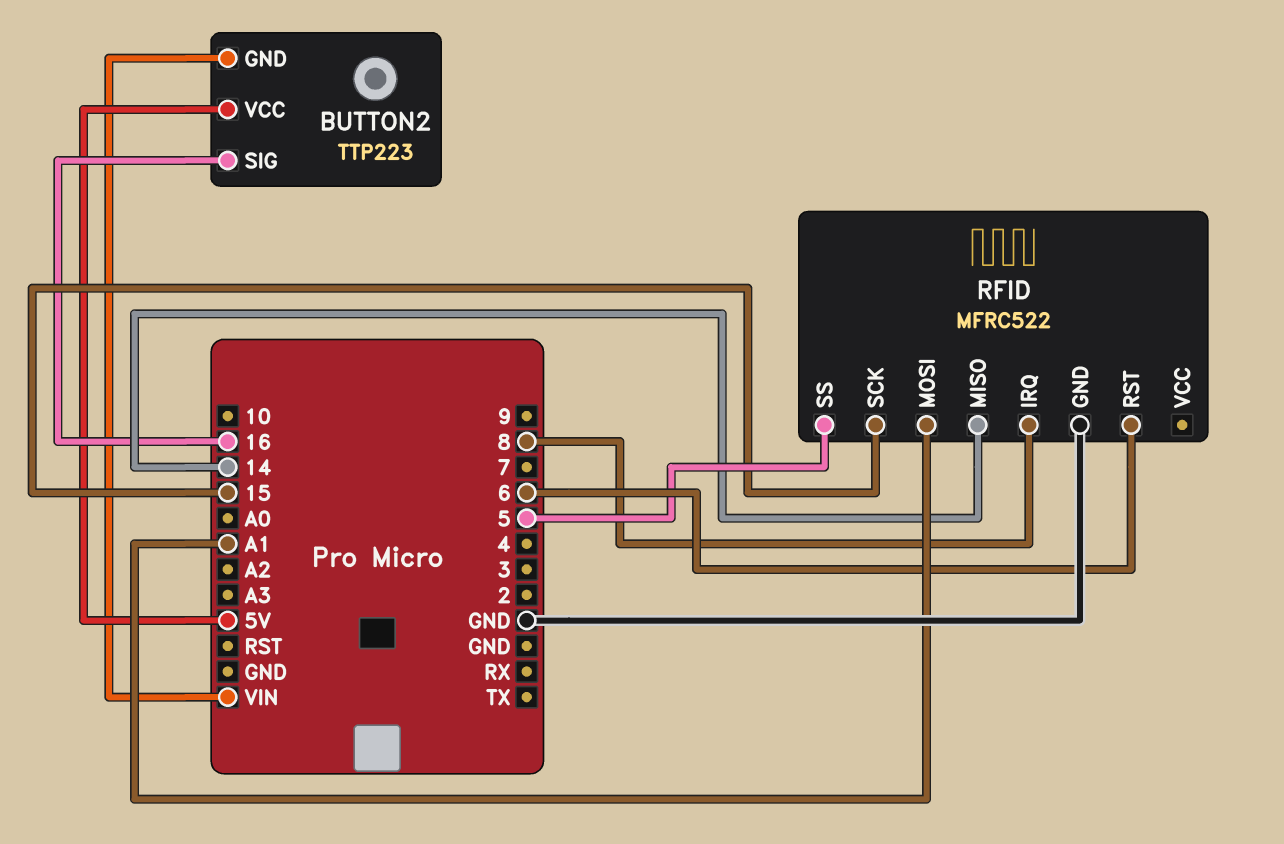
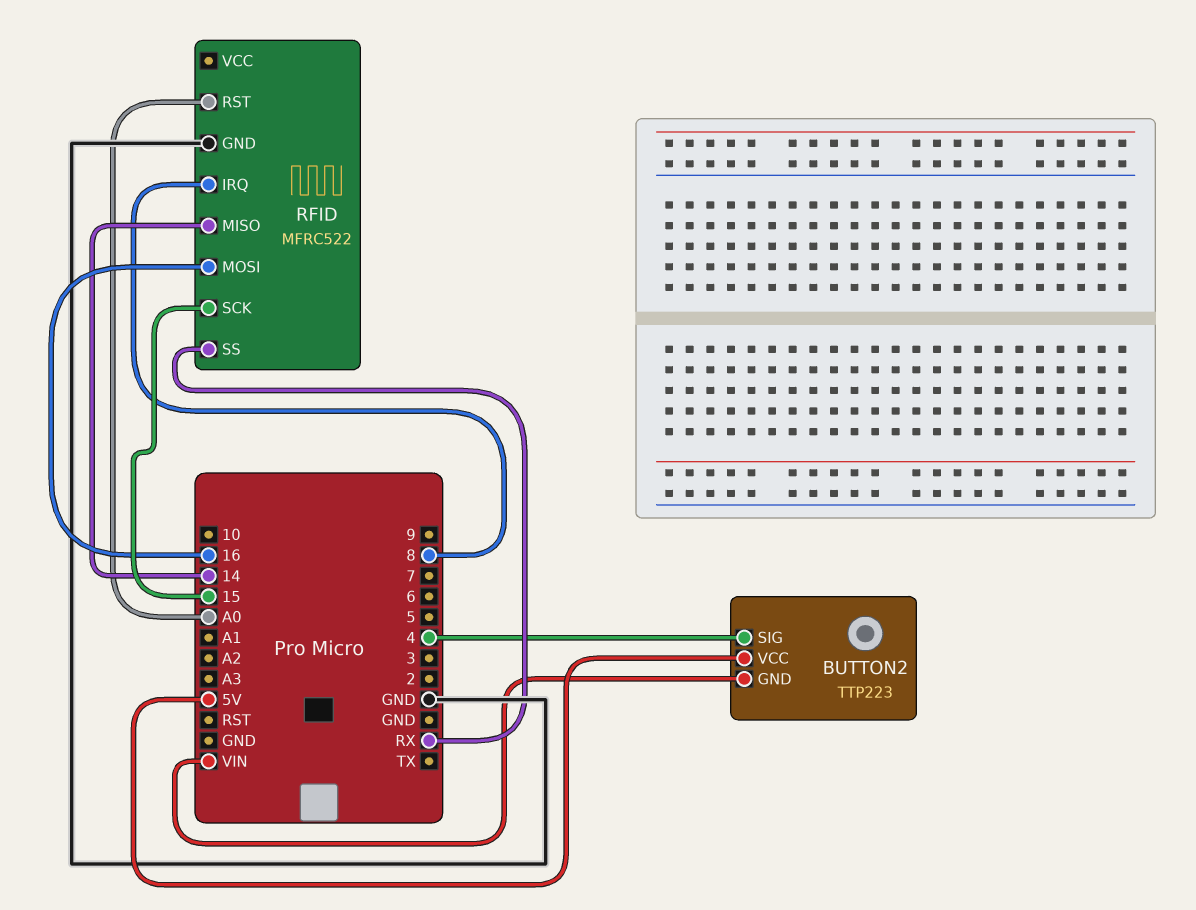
BUTTON2 pin SIG: 16 -> 4
RFID pin MOSI: A1 -> 16
RFID pin RST: 6 -> A0
RFID pin SS: 5 -> RX

